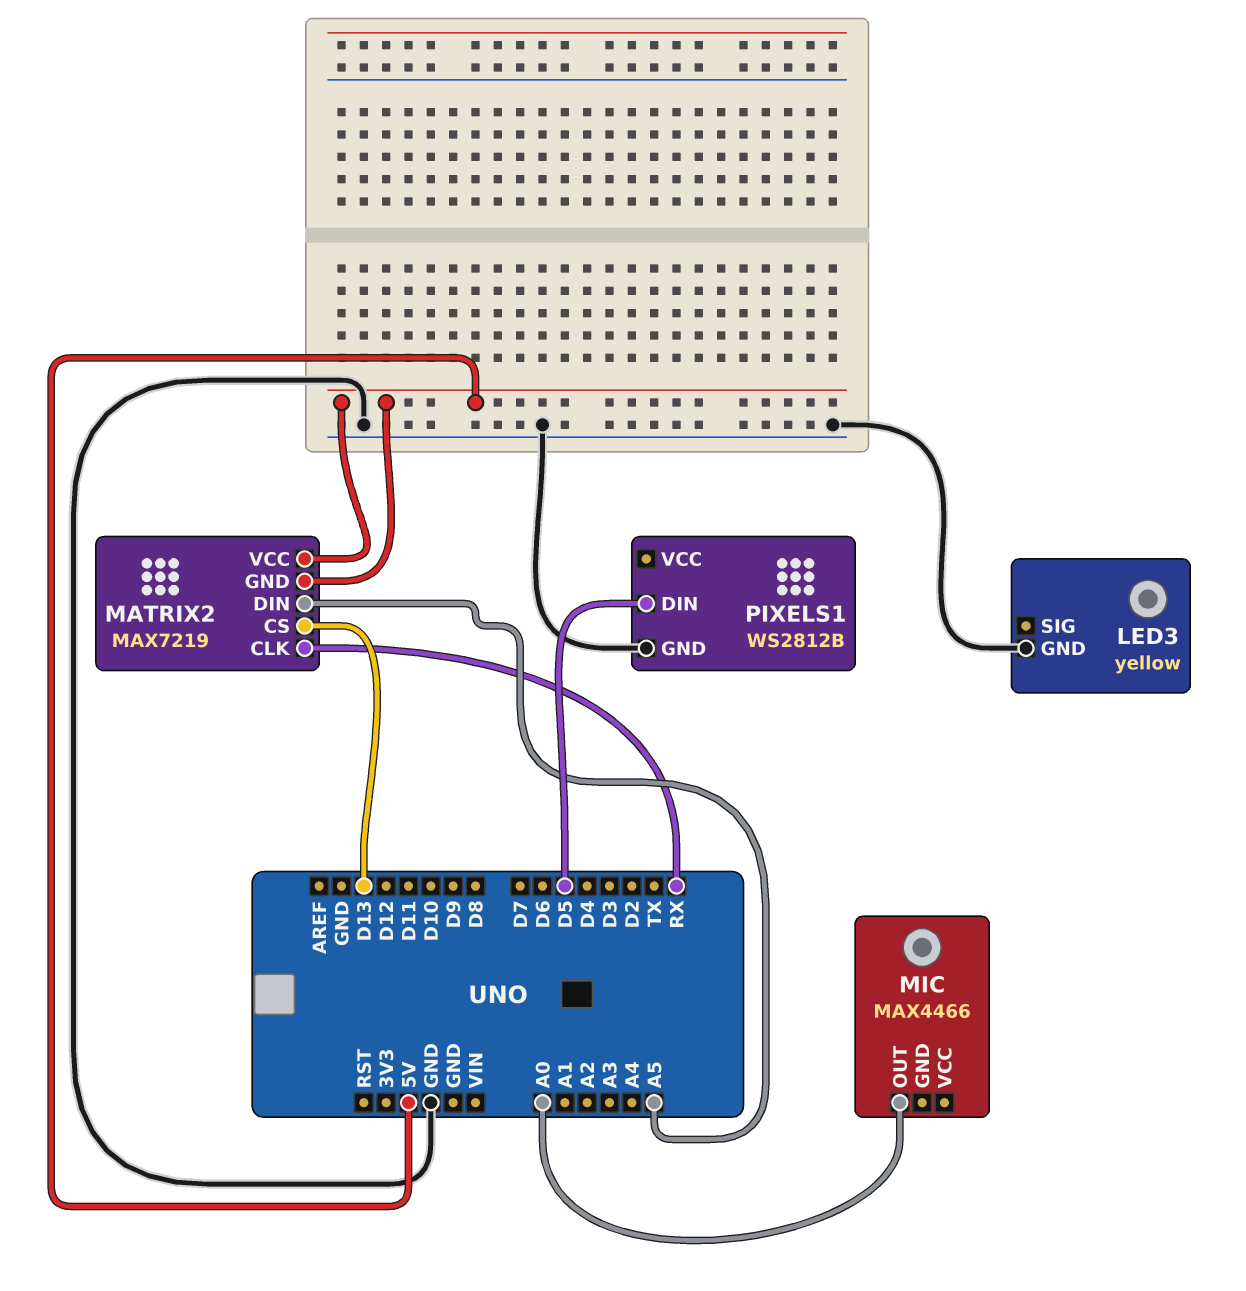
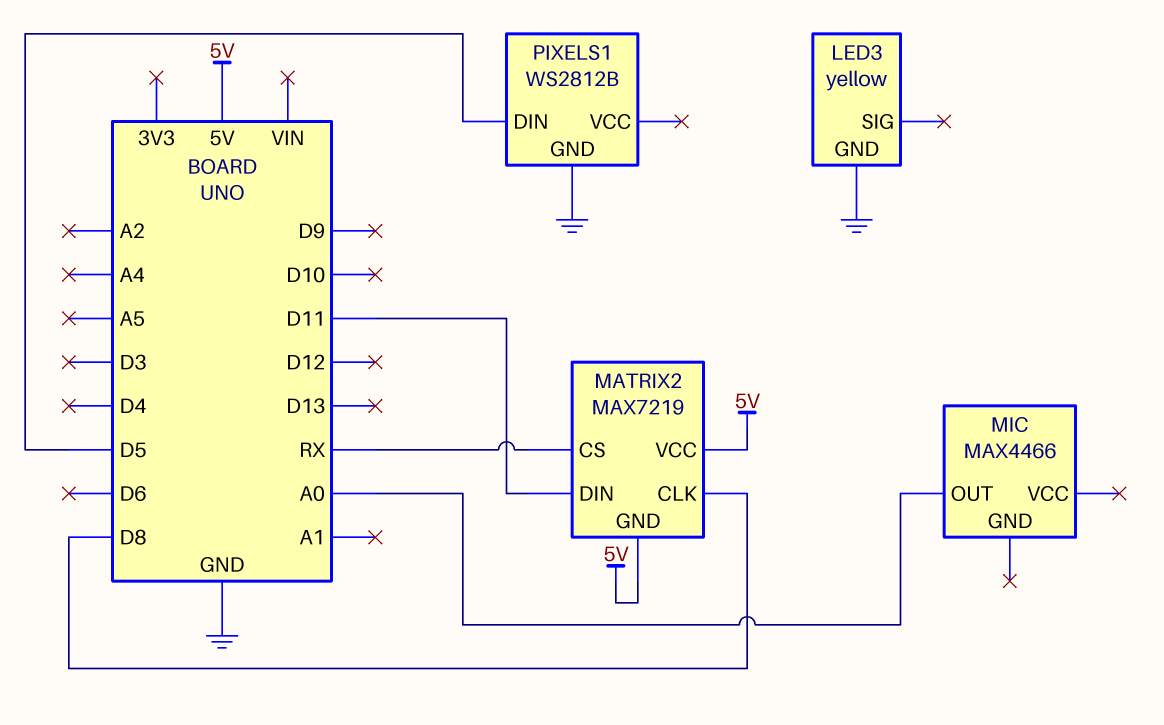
MATRIX2 pin CLK: RX -> D8
MATRIX2 pin CS: D13 -> RX
MATRIX2 pin DIN: A5 -> D11

